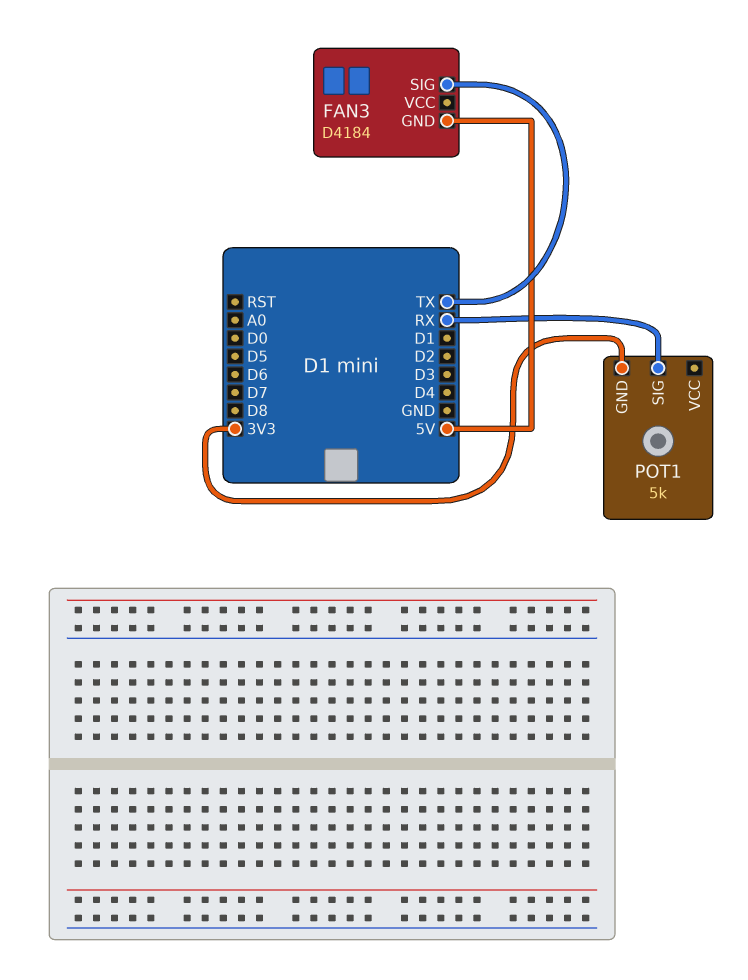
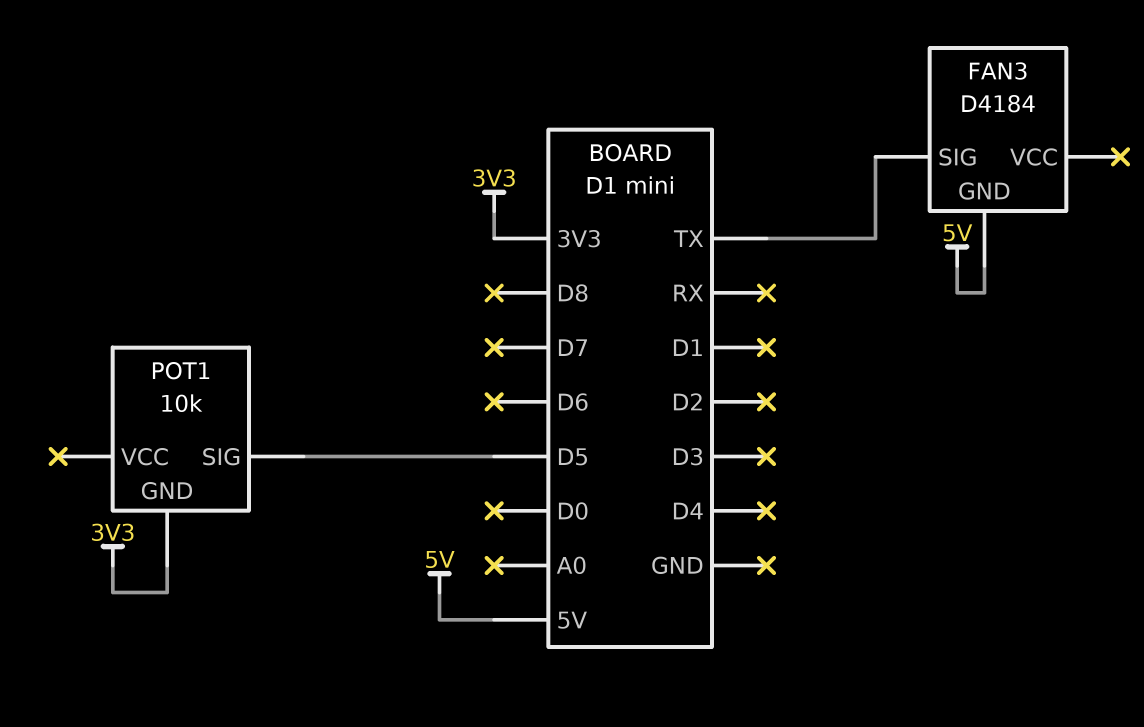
POT1: 5k -> 10k
POT1 pin SIG: RX -> D5

